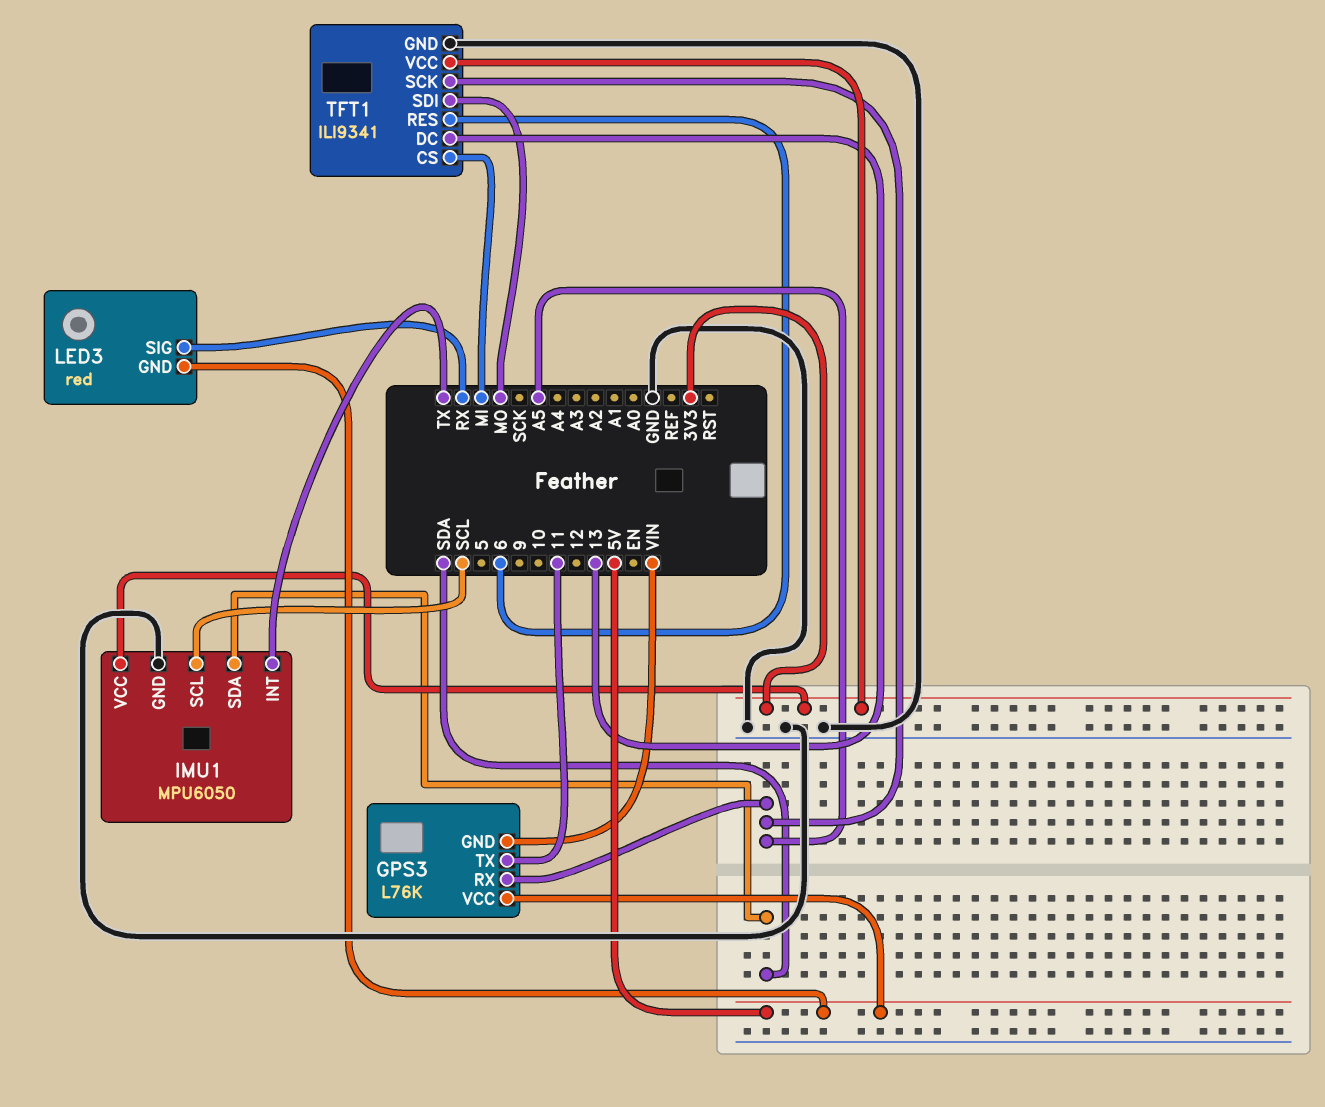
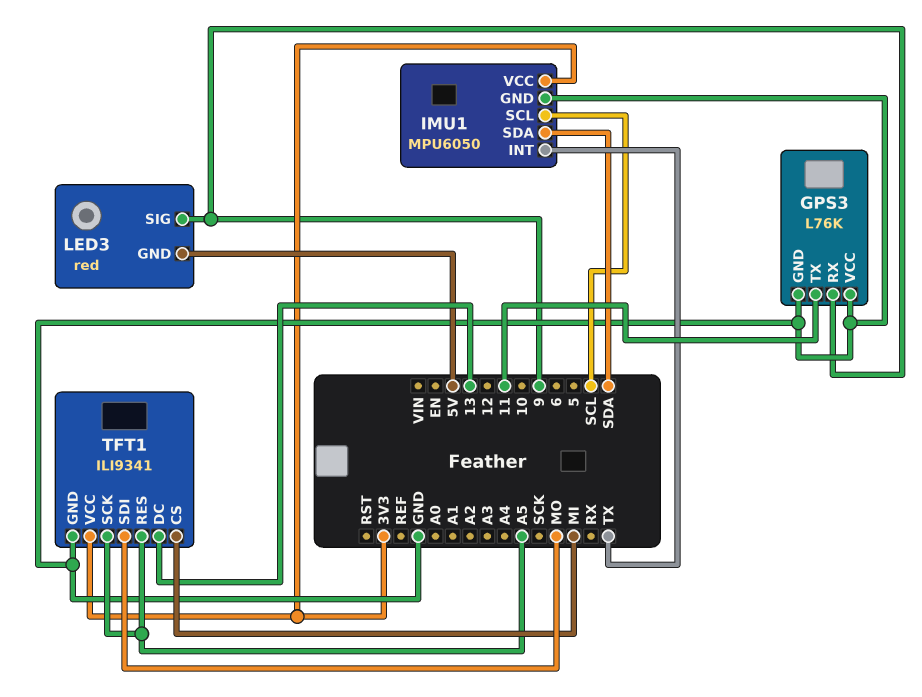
GPS3 pin GND: VIN -> GND
GPS3 pin RX: A5 -> 9
GPS3 pin VCC: 5V -> GND
LED3 pin SIG: RX -> 9
TFT1 pin RES: 6 -> A5

